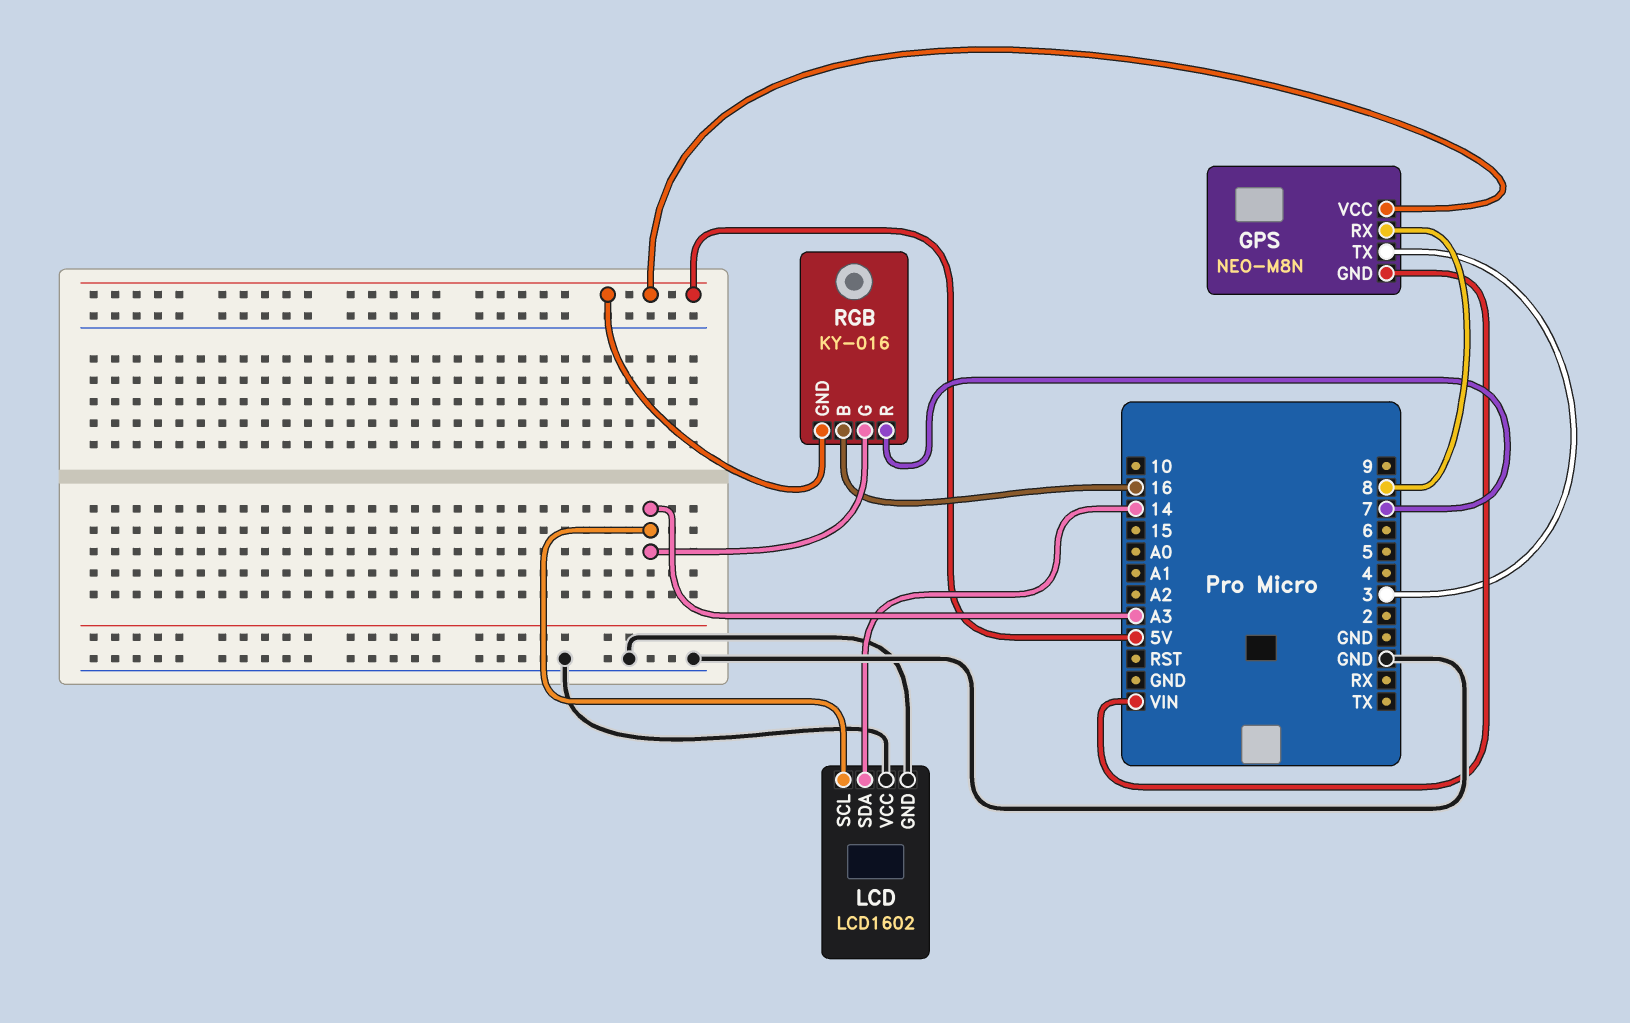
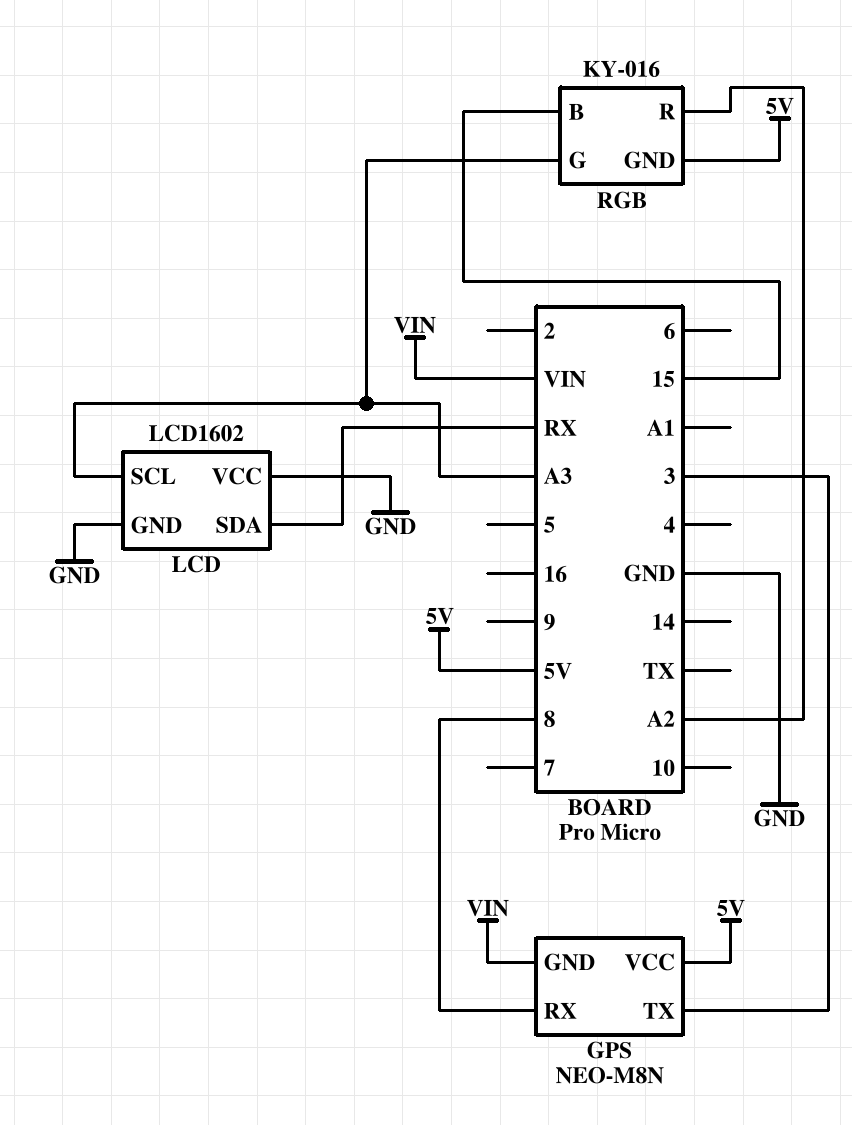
LCD pin SDA: 14 -> RX
RGB pin B: 16 -> 15
RGB pin R: 7 -> A2

